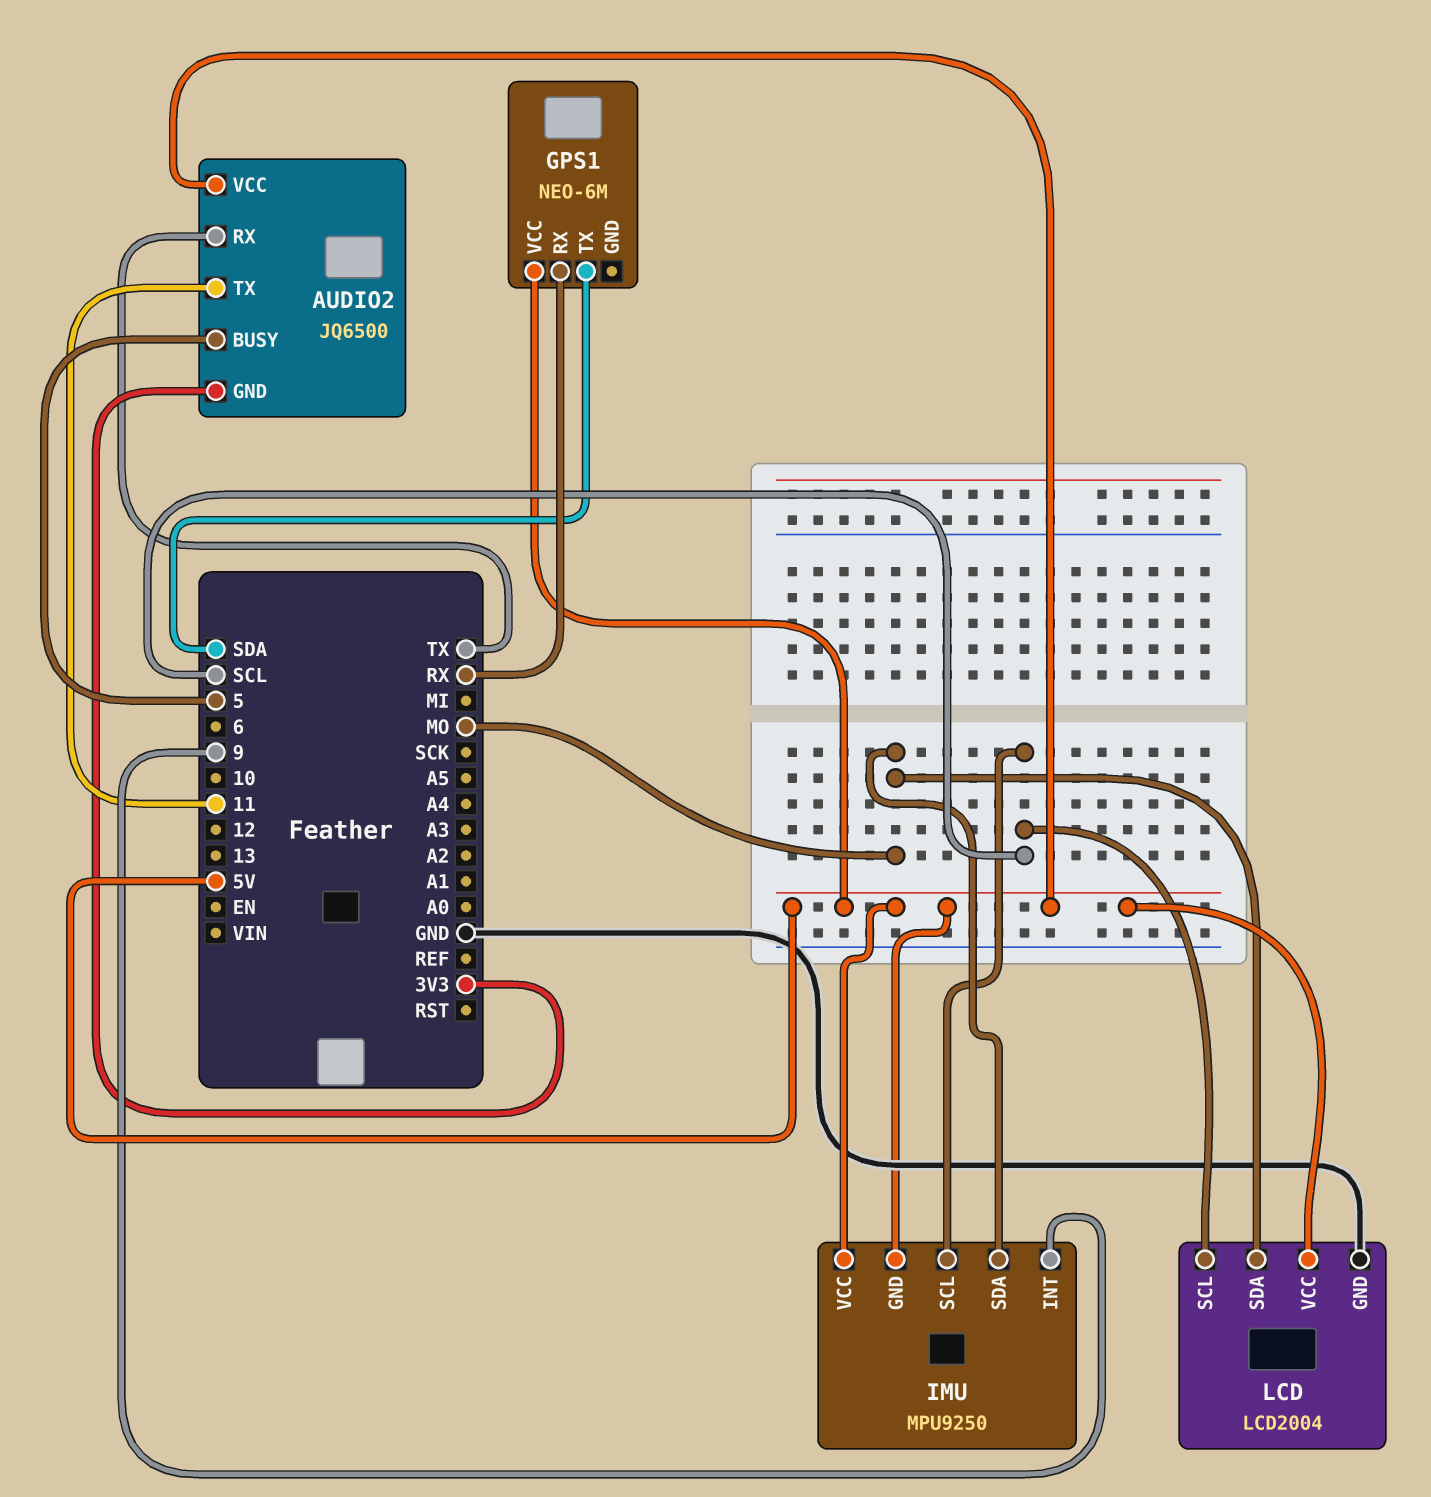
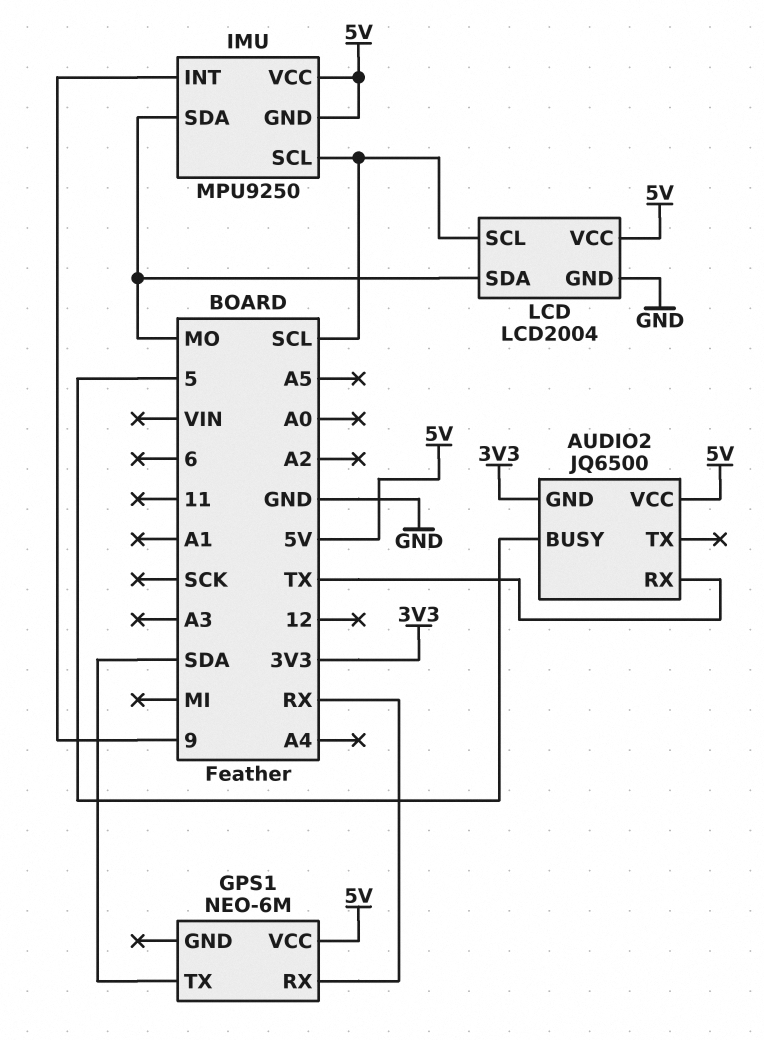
AUDIO2 pin TX: 11 -> none

